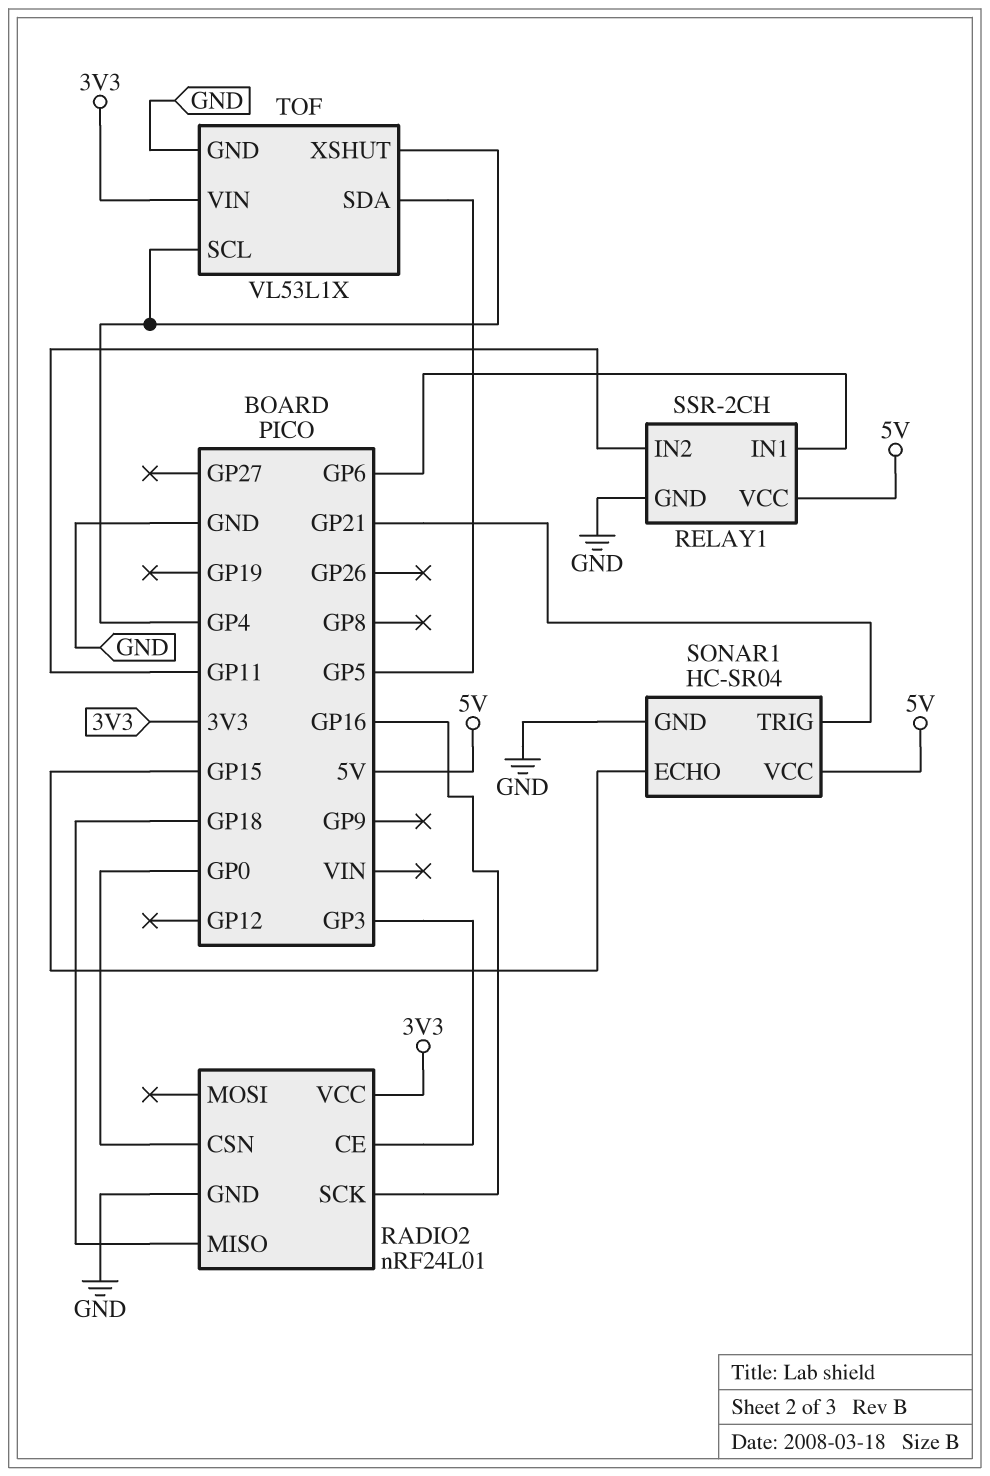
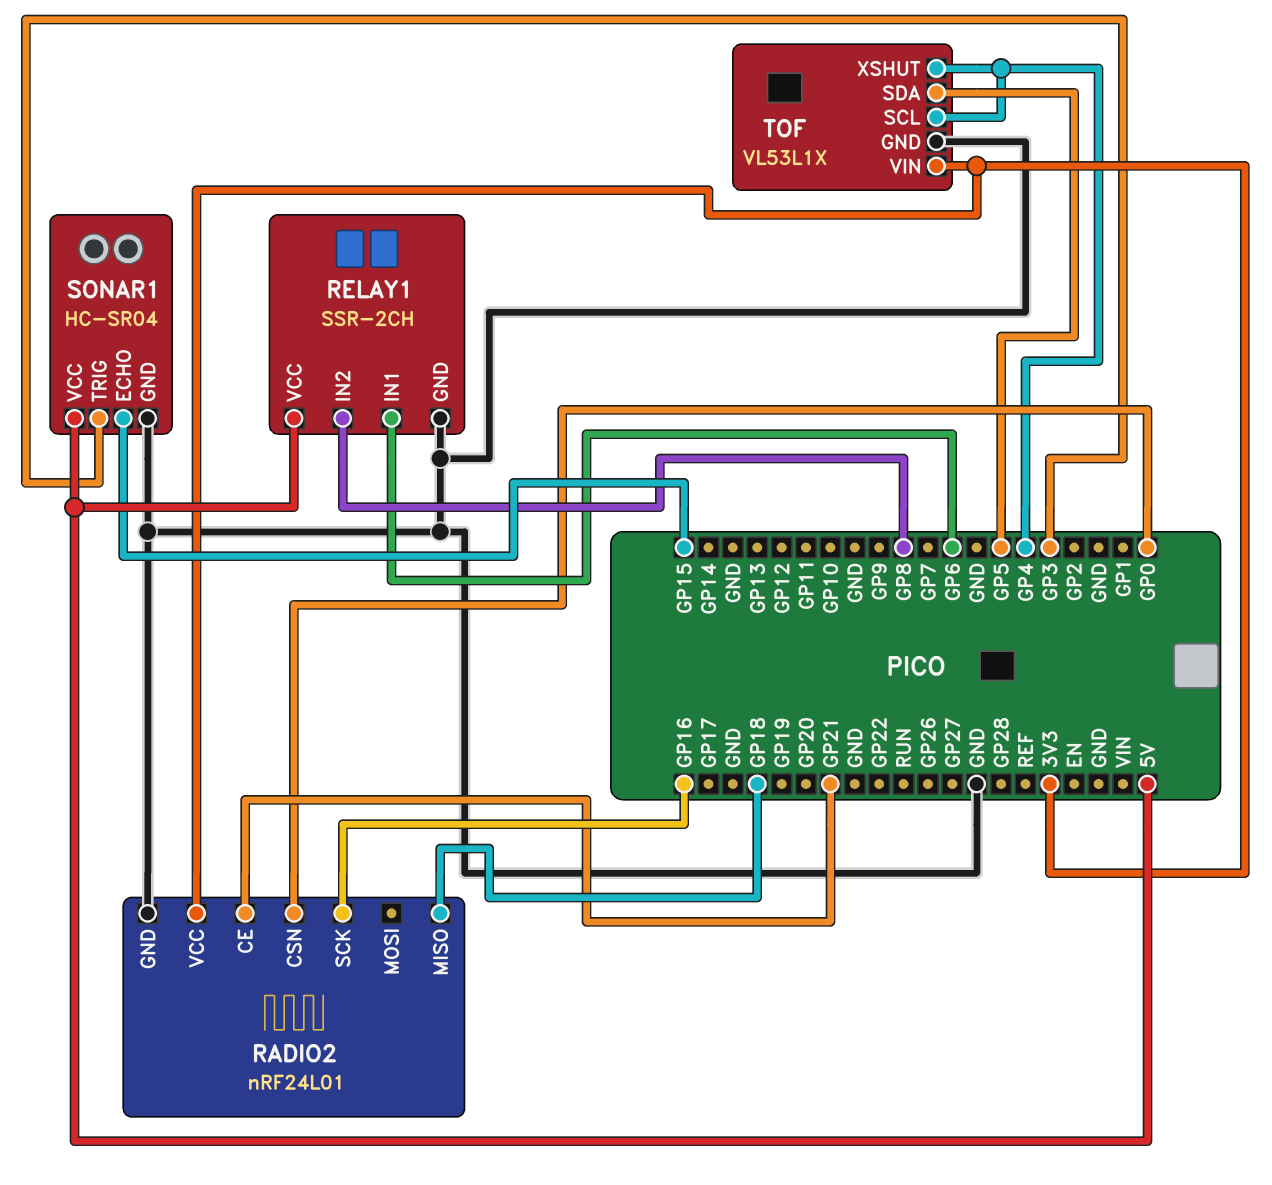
RADIO2 pin CE: GP3 -> GP21
RELAY1 pin IN2: GP11 -> GP8
SONAR1 pin TRIG: GP21 -> GP3

